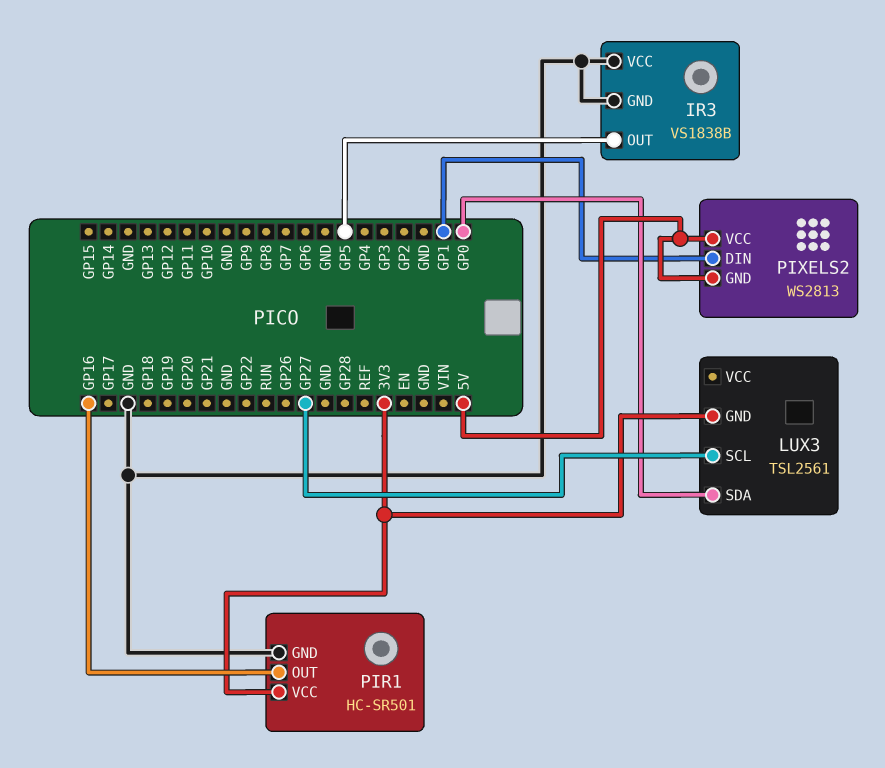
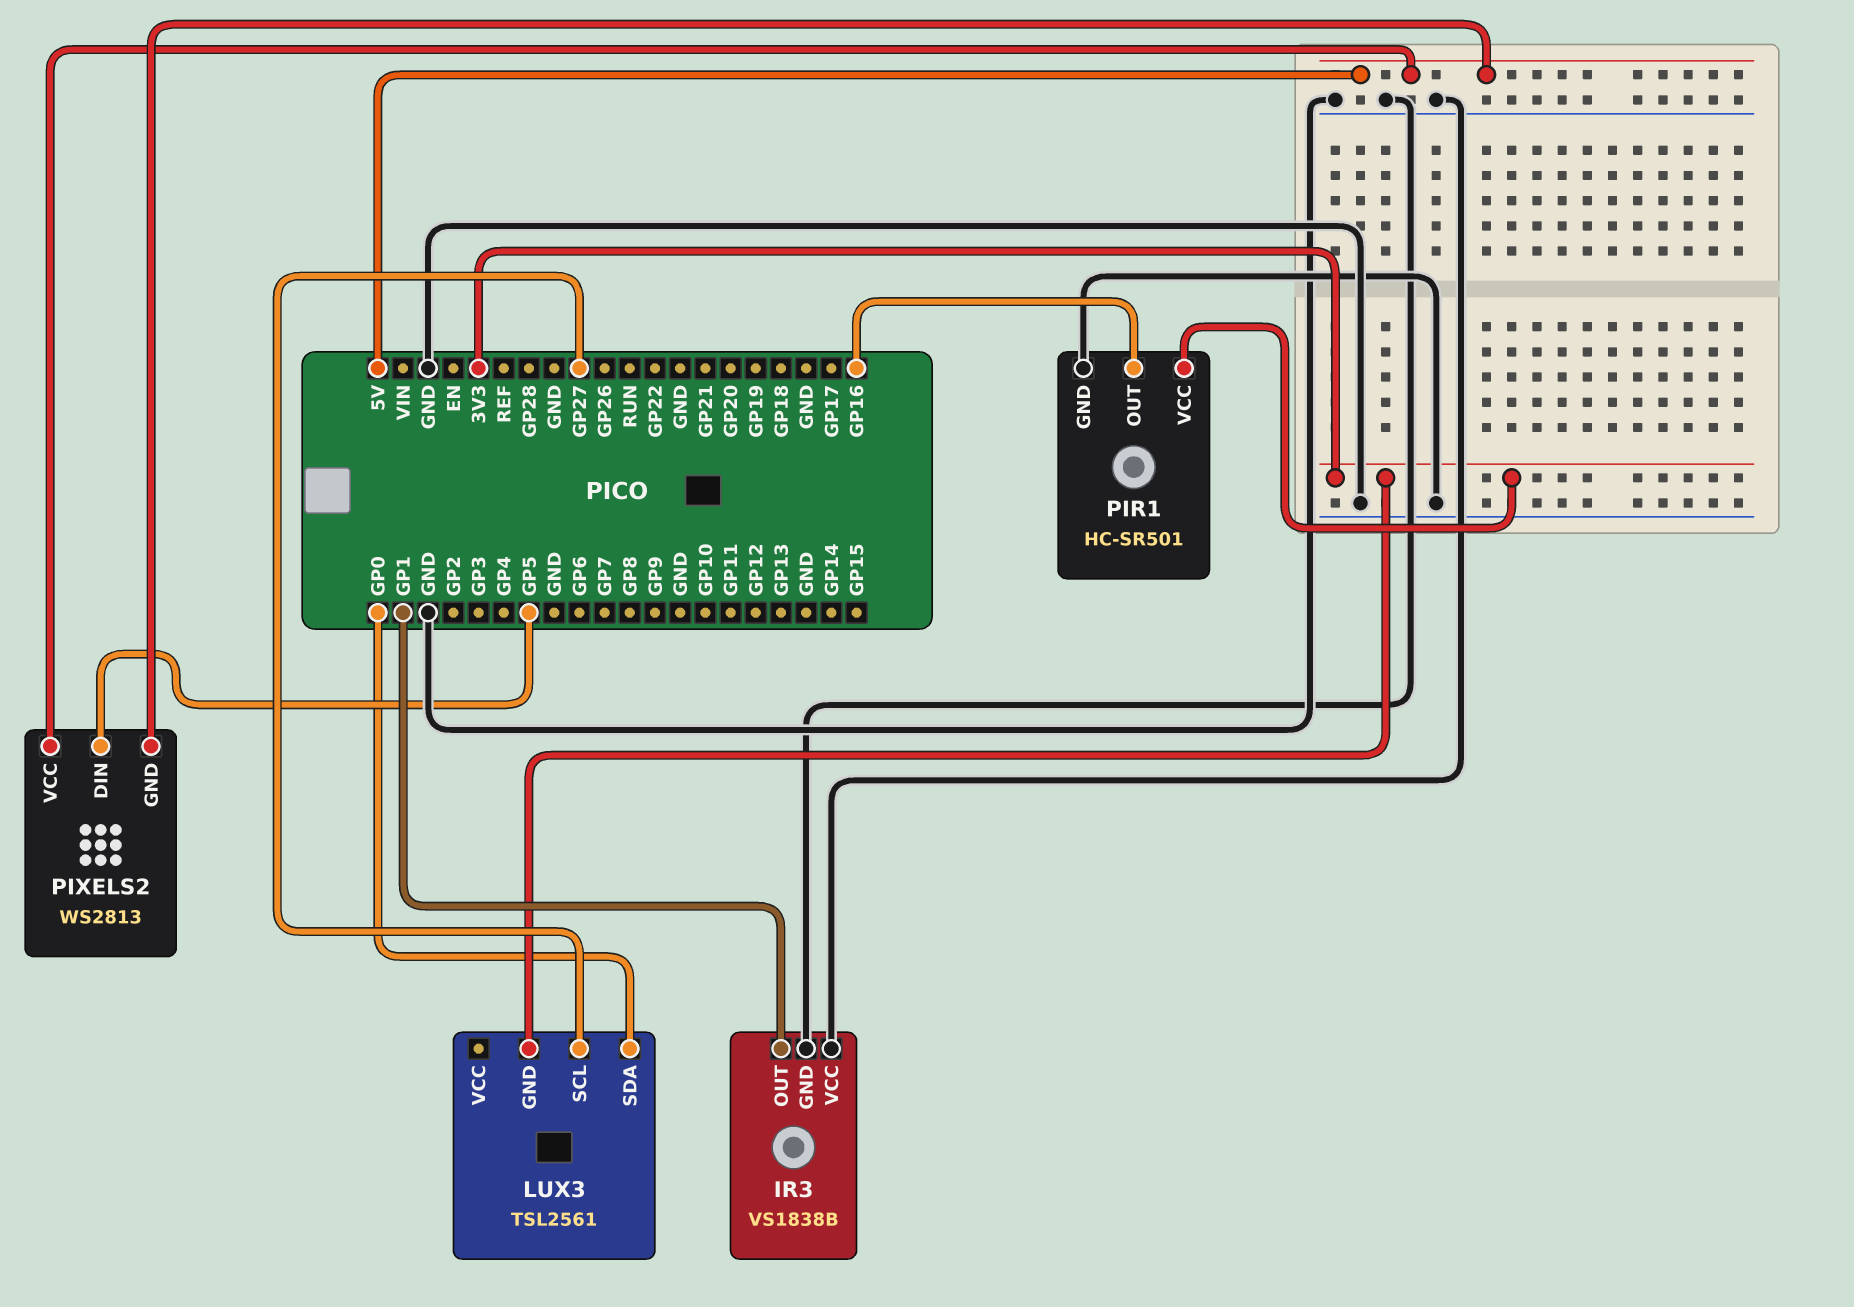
IR3 pin OUT: GP5 -> GP1
PIXELS2 pin DIN: GP1 -> GP5

